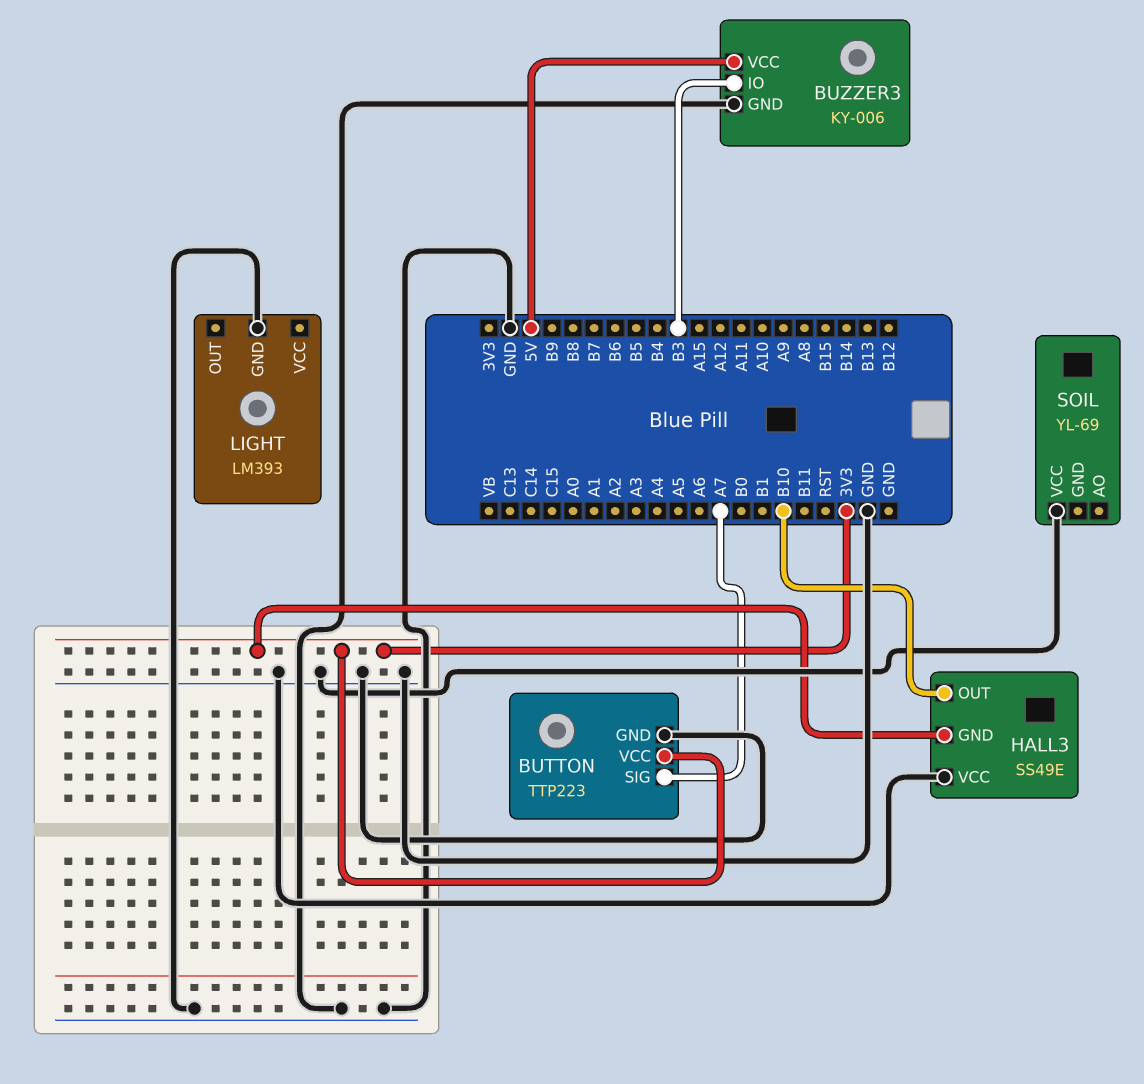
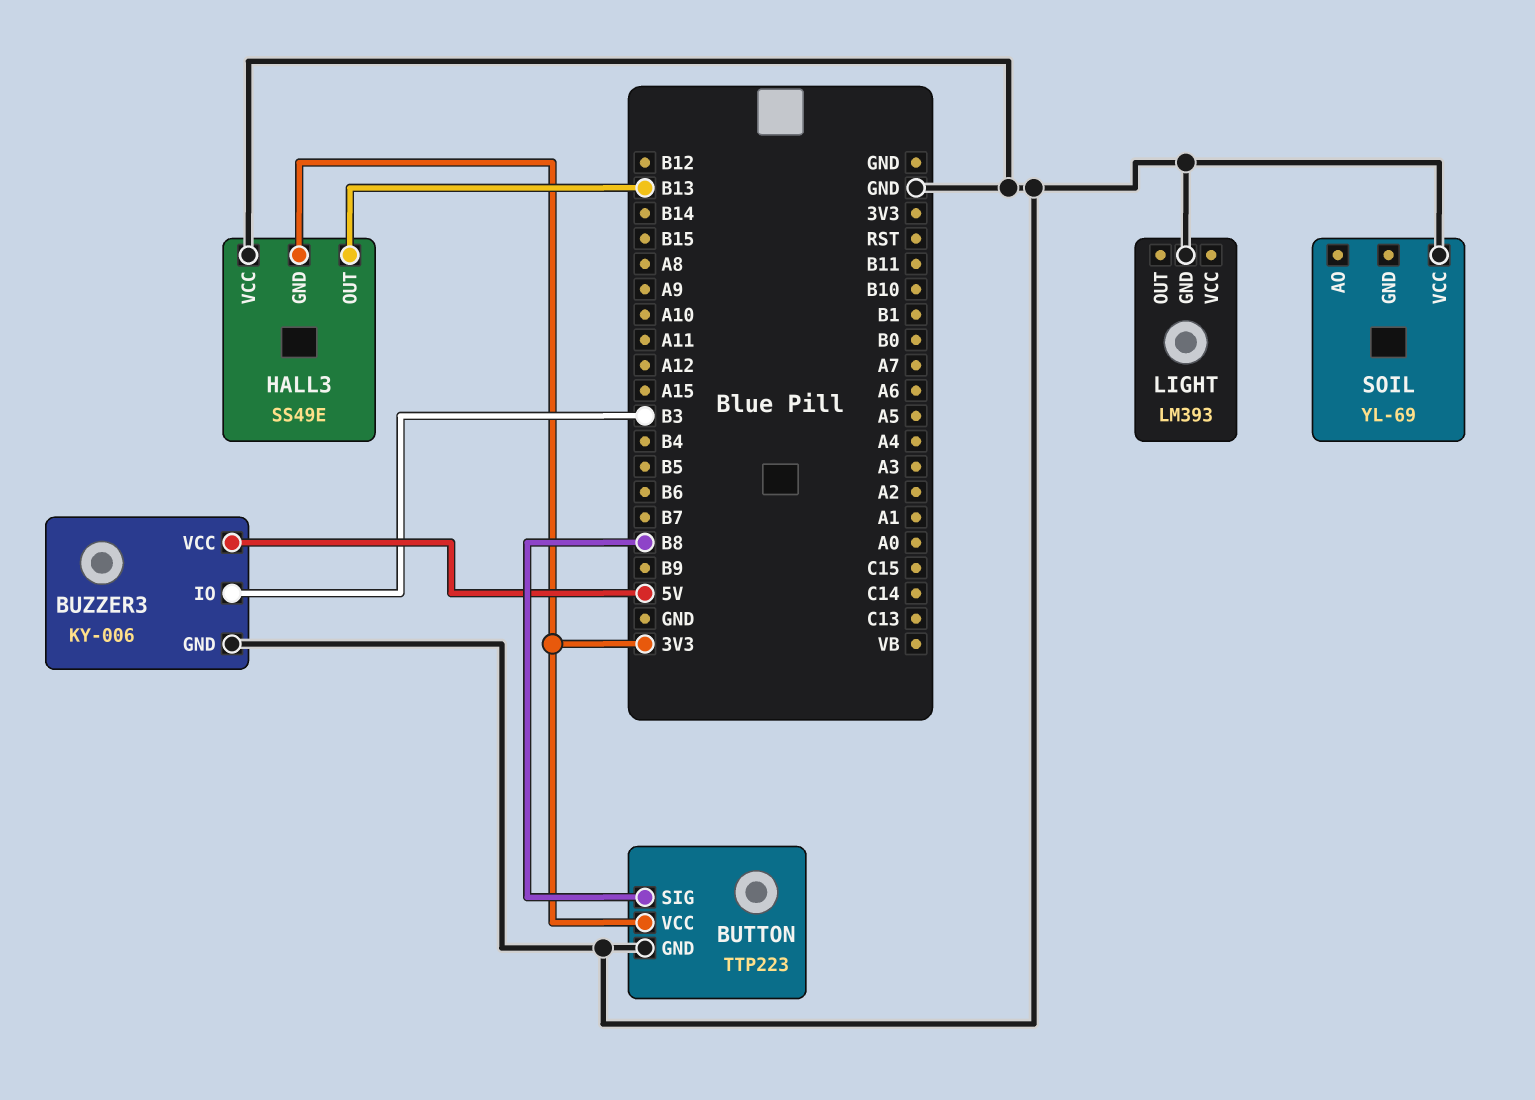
BUTTON pin SIG: A7 -> B8
HALL3 pin OUT: B10 -> B13

